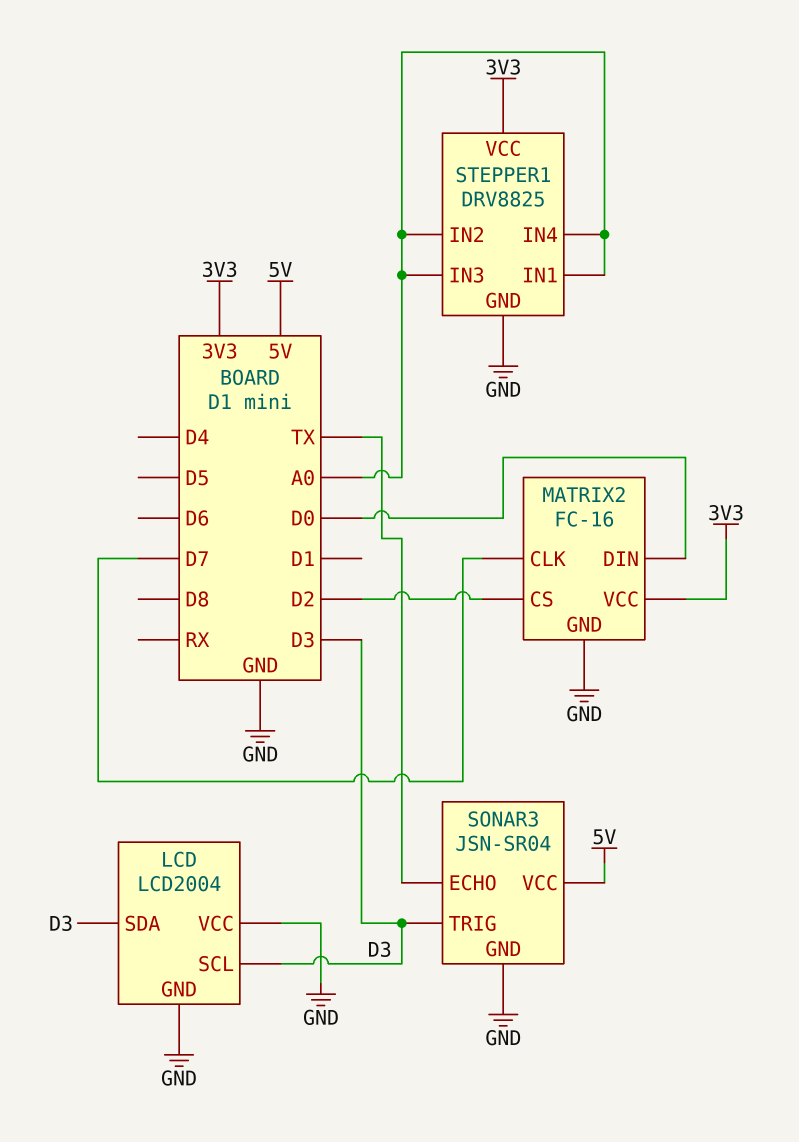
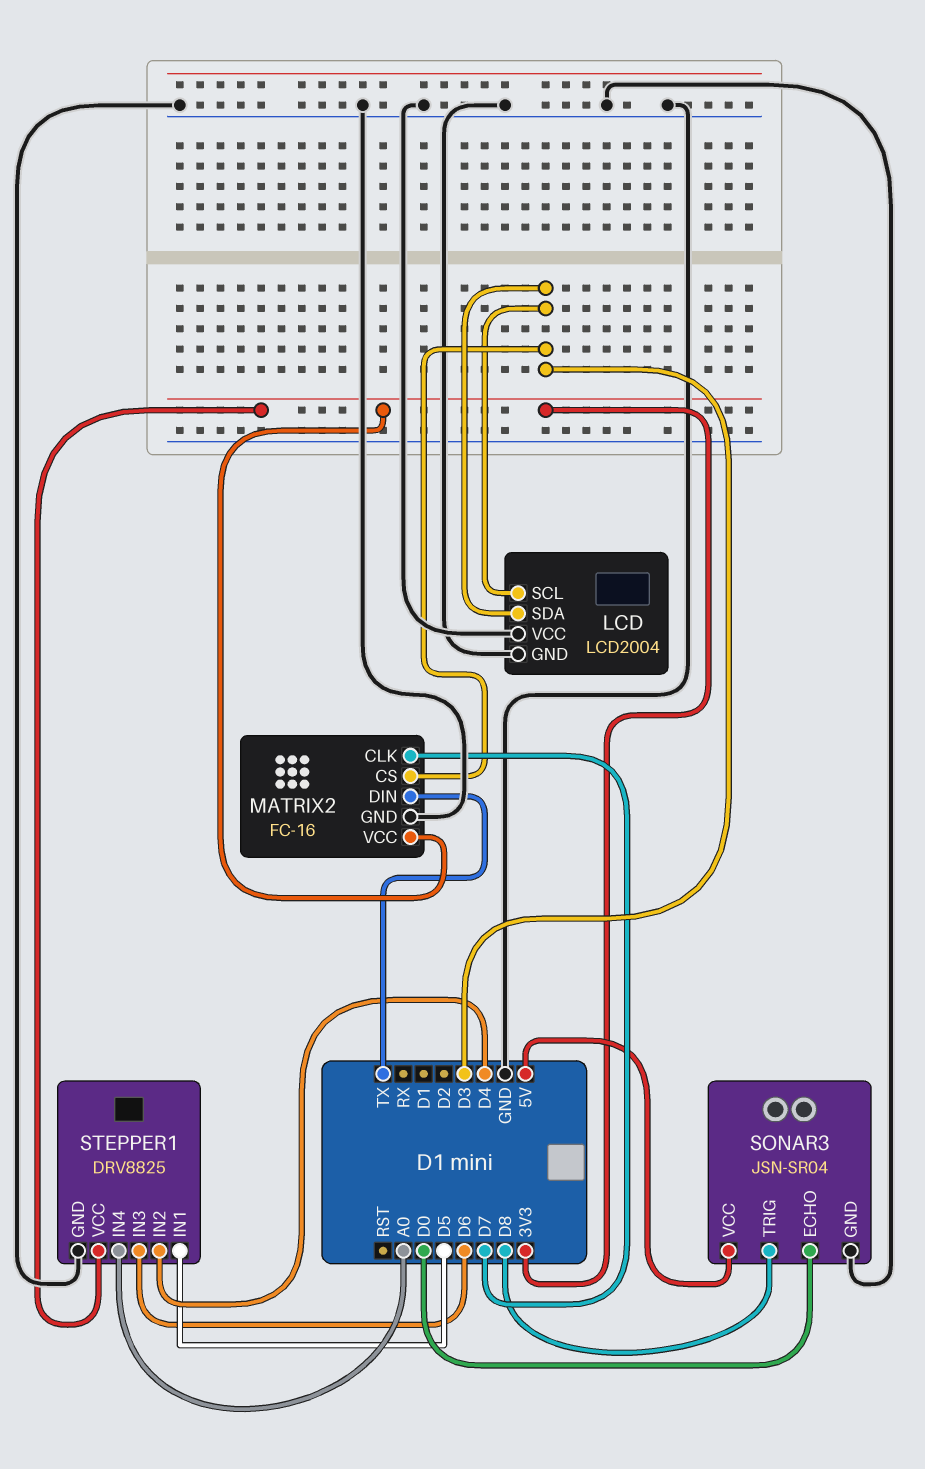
MATRIX2 pin CS: D2 -> D3
MATRIX2 pin DIN: D0 -> TX
SONAR3 pin ECHO: TX -> D0
SONAR3 pin TRIG: D3 -> D8
STEPPER1 pin IN1: A0 -> D5
STEPPER1 pin IN2: A0 -> D4
STEPPER1 pin IN3: A0 -> D6

